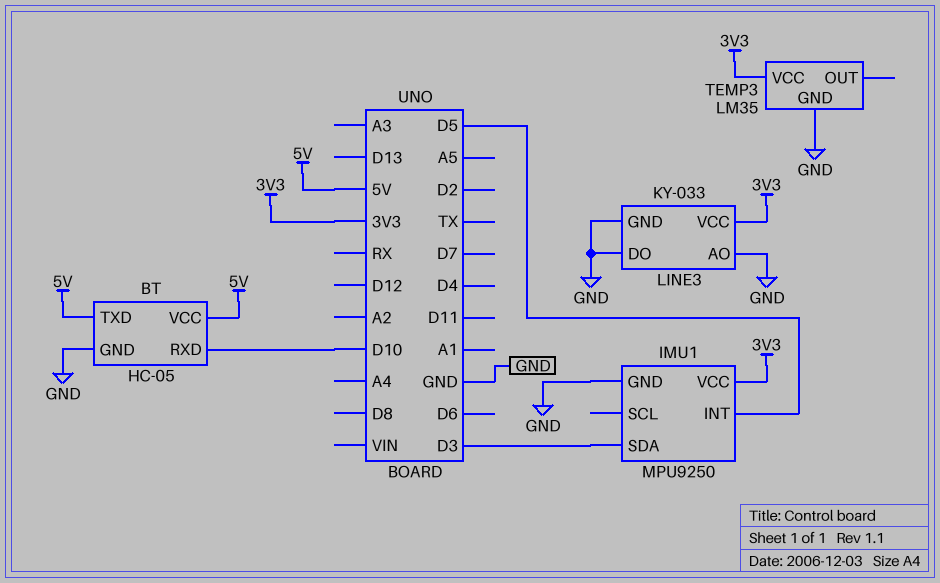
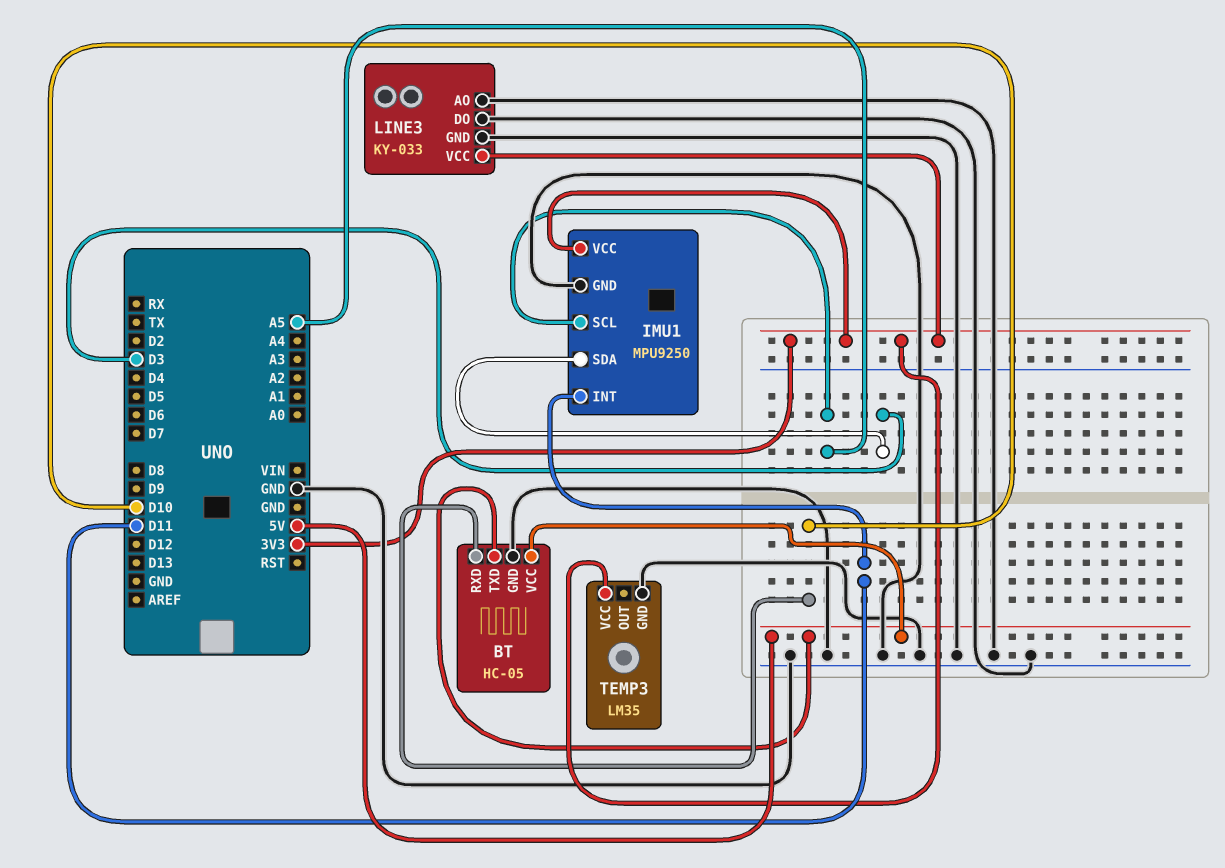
IMU1 pin INT: D5 -> D11
IMU1 pin SCL: none -> A5

